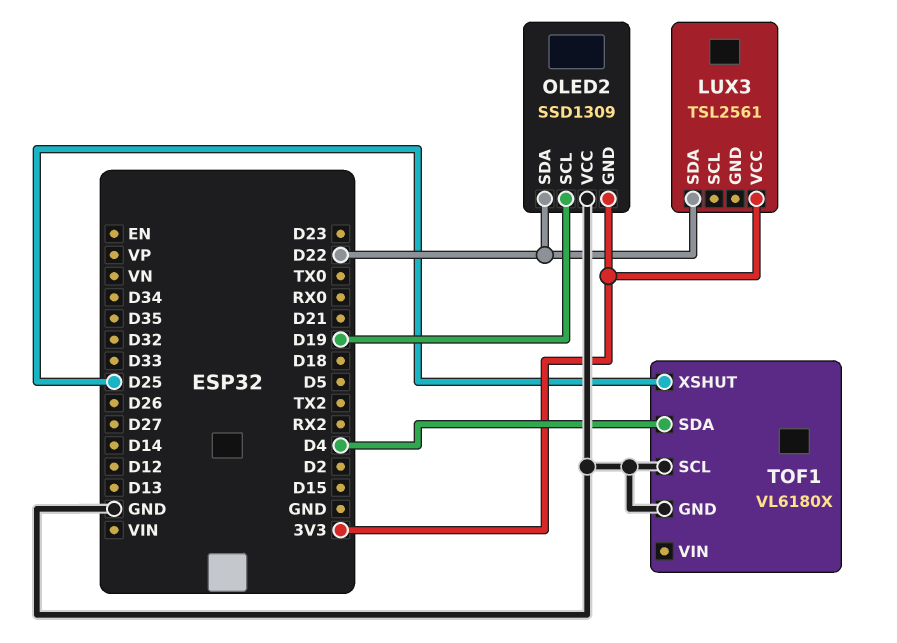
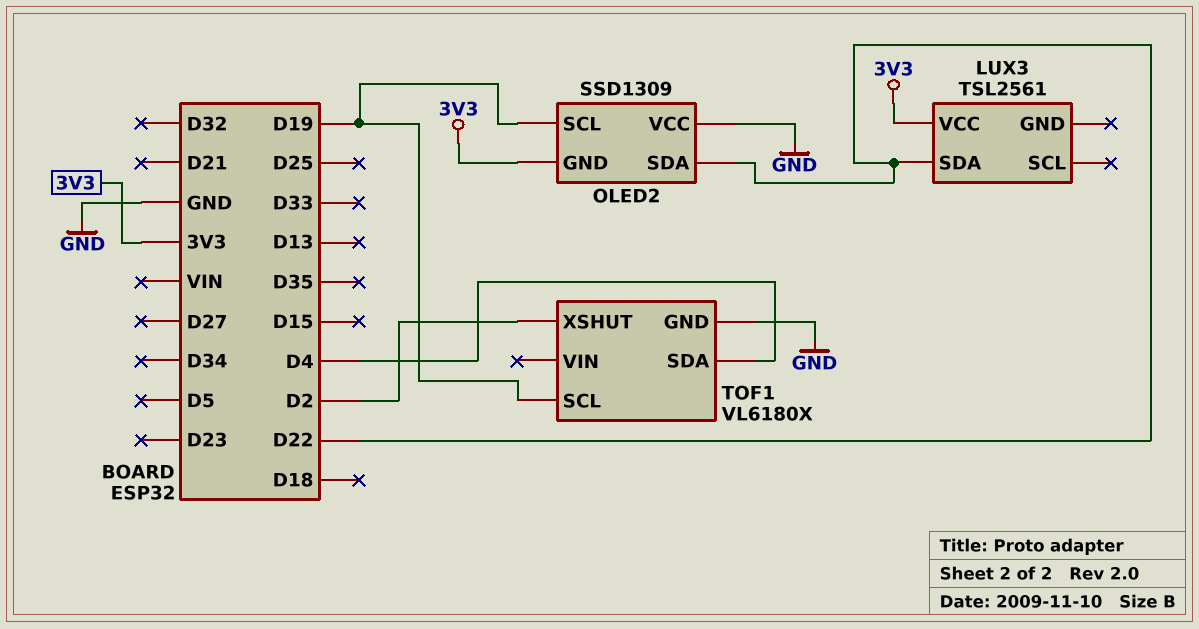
TOF1 pin SCL: GND -> D19
TOF1 pin XSHUT: D25 -> D2

